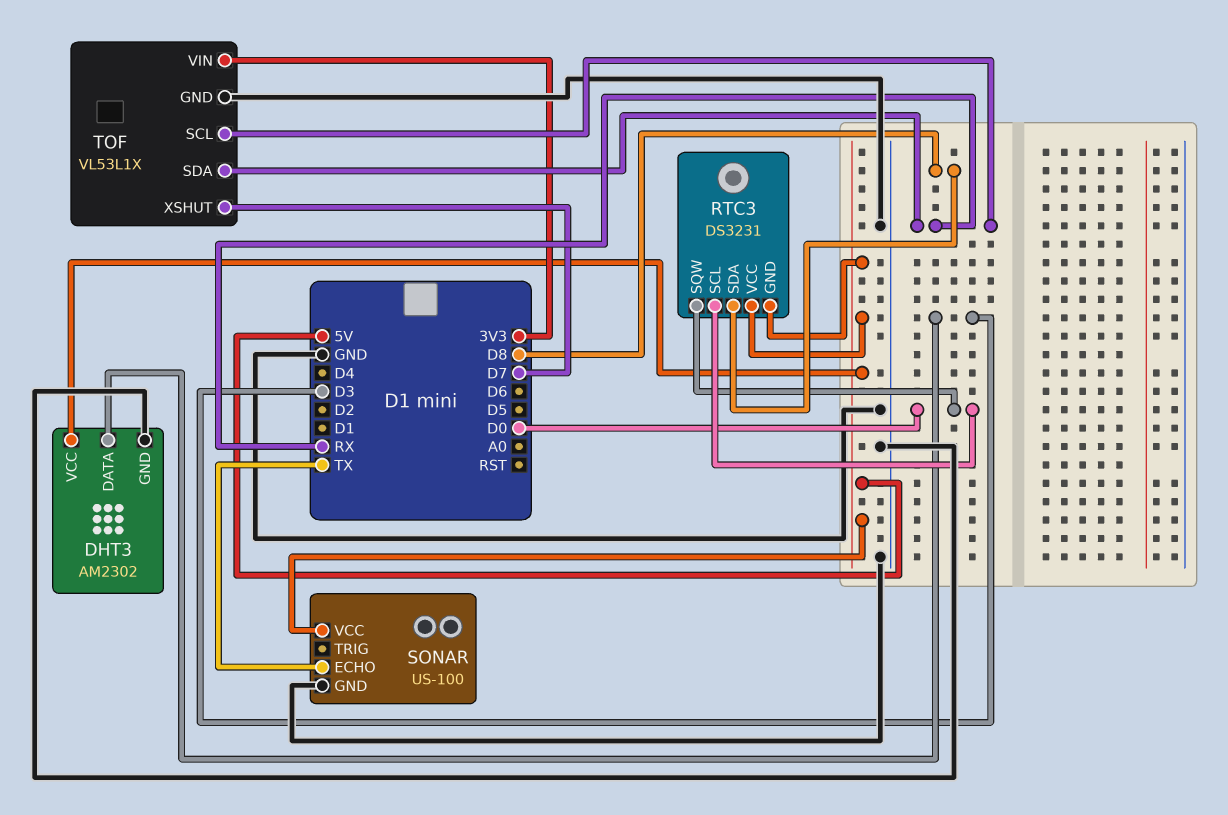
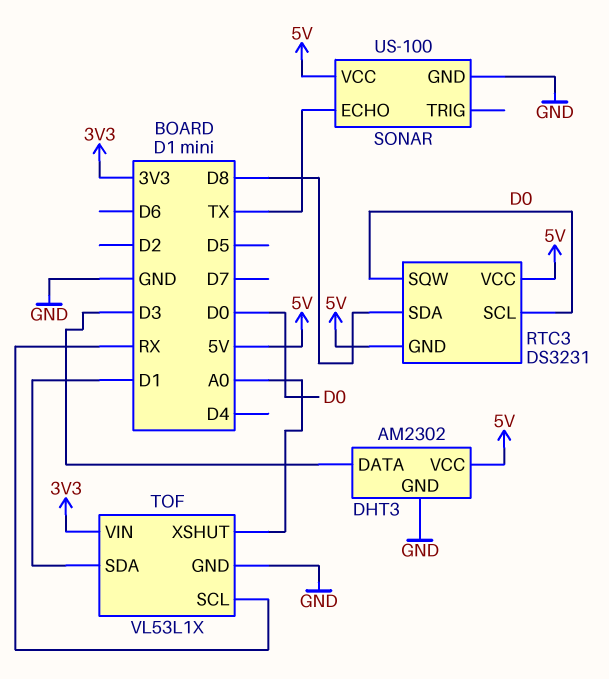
TOF pin SDA: RX -> D1
TOF pin XSHUT: D7 -> A0

